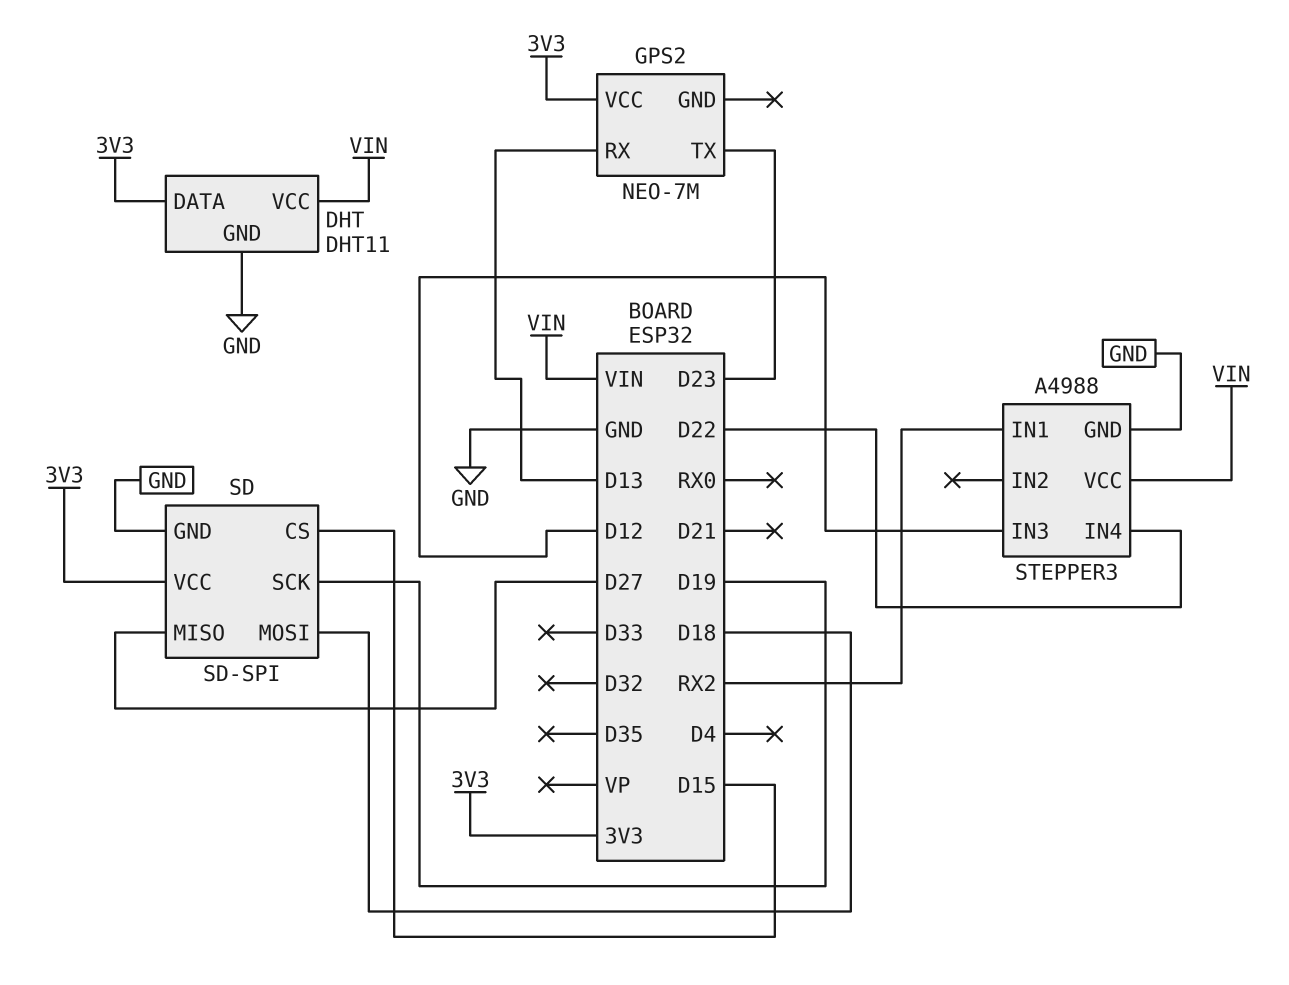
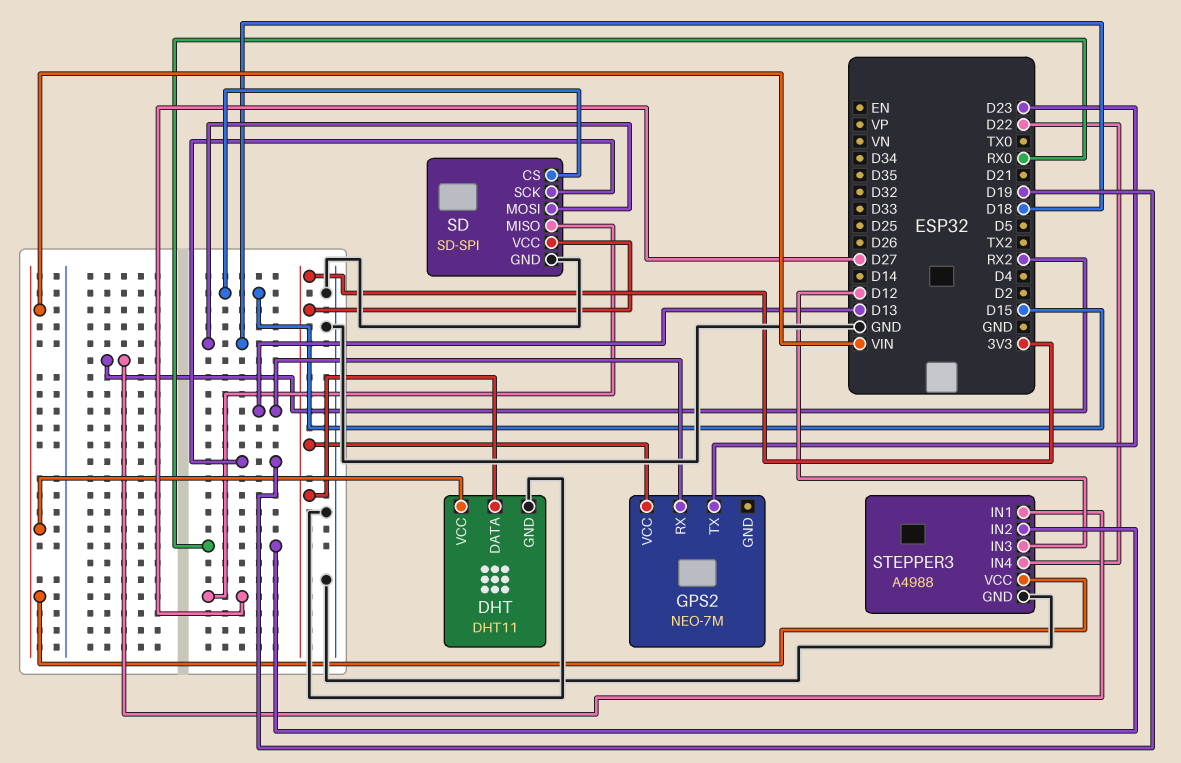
STEPPER3 pin IN2: none -> RX0

